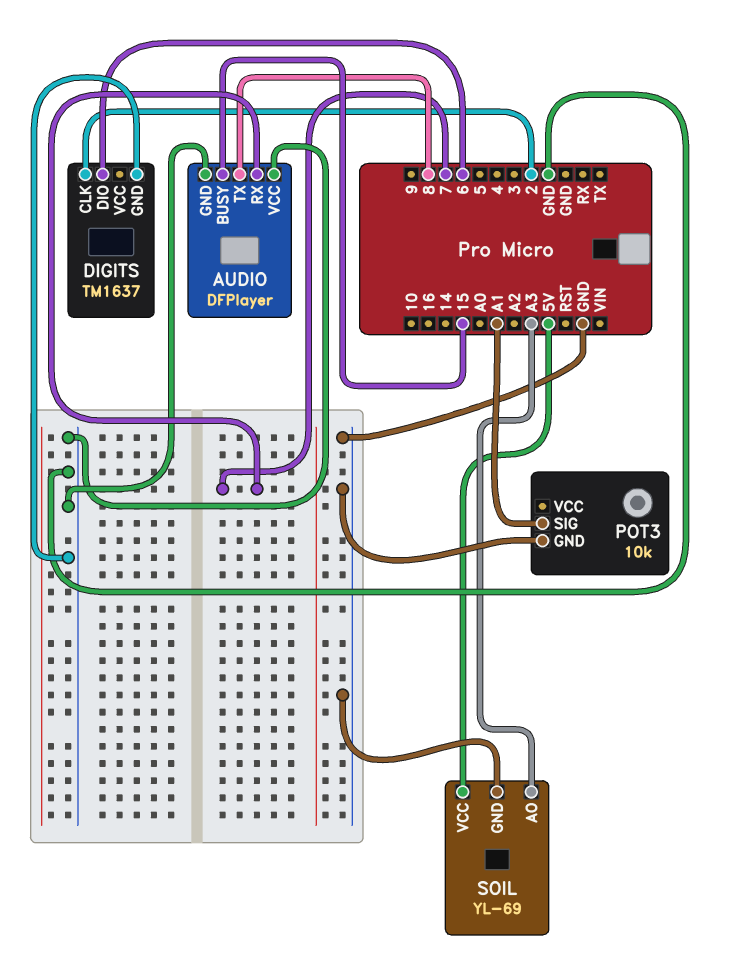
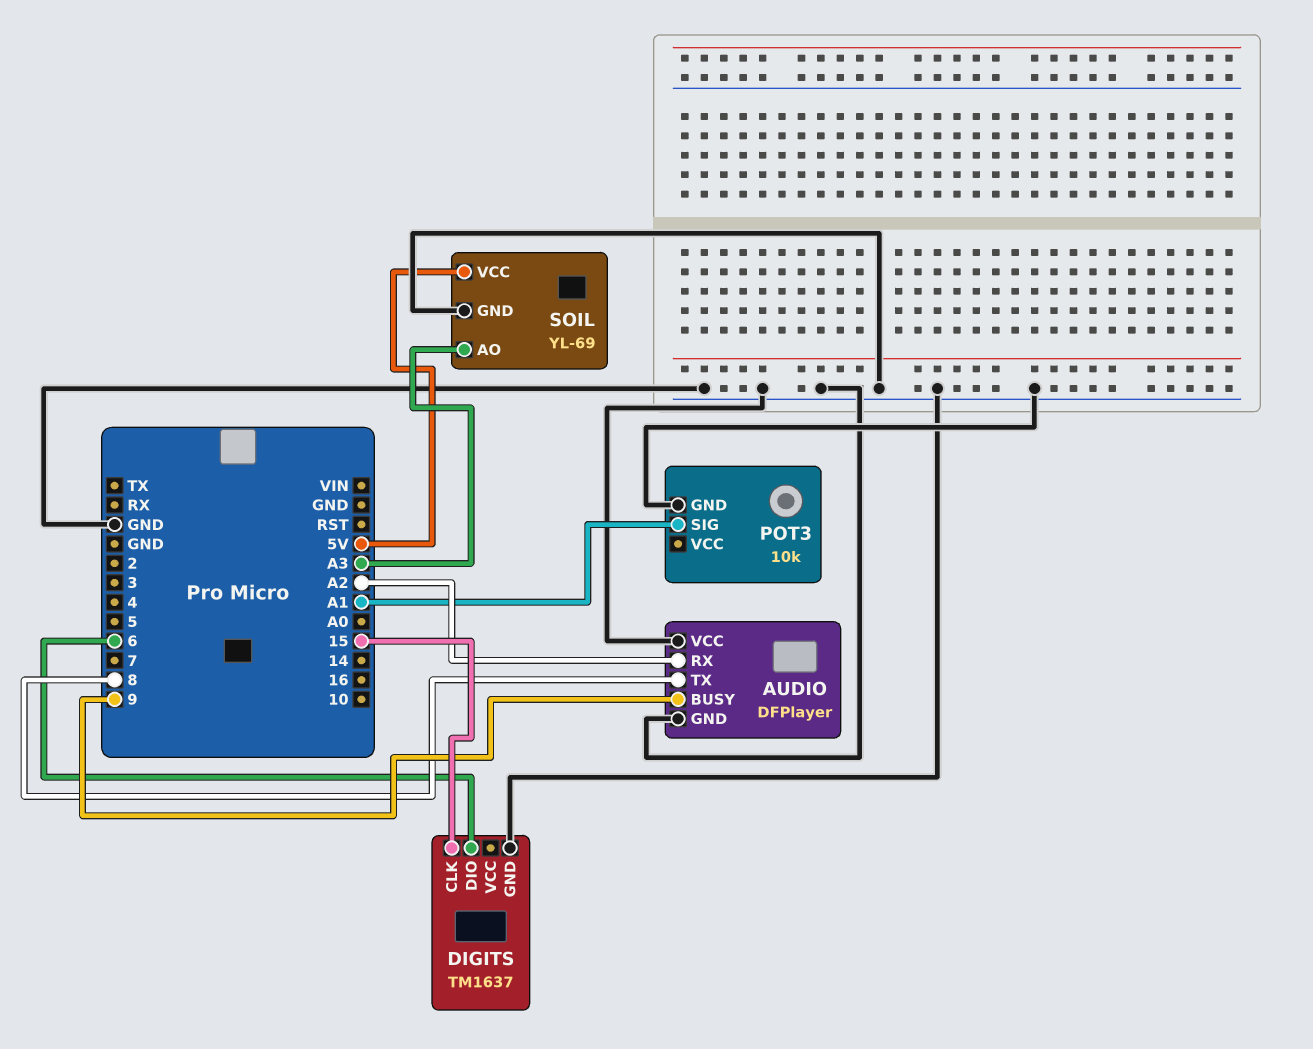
AUDIO pin BUSY: 15 -> 9
AUDIO pin RX: 7 -> A2
DIGITS pin CLK: 2 -> 15

